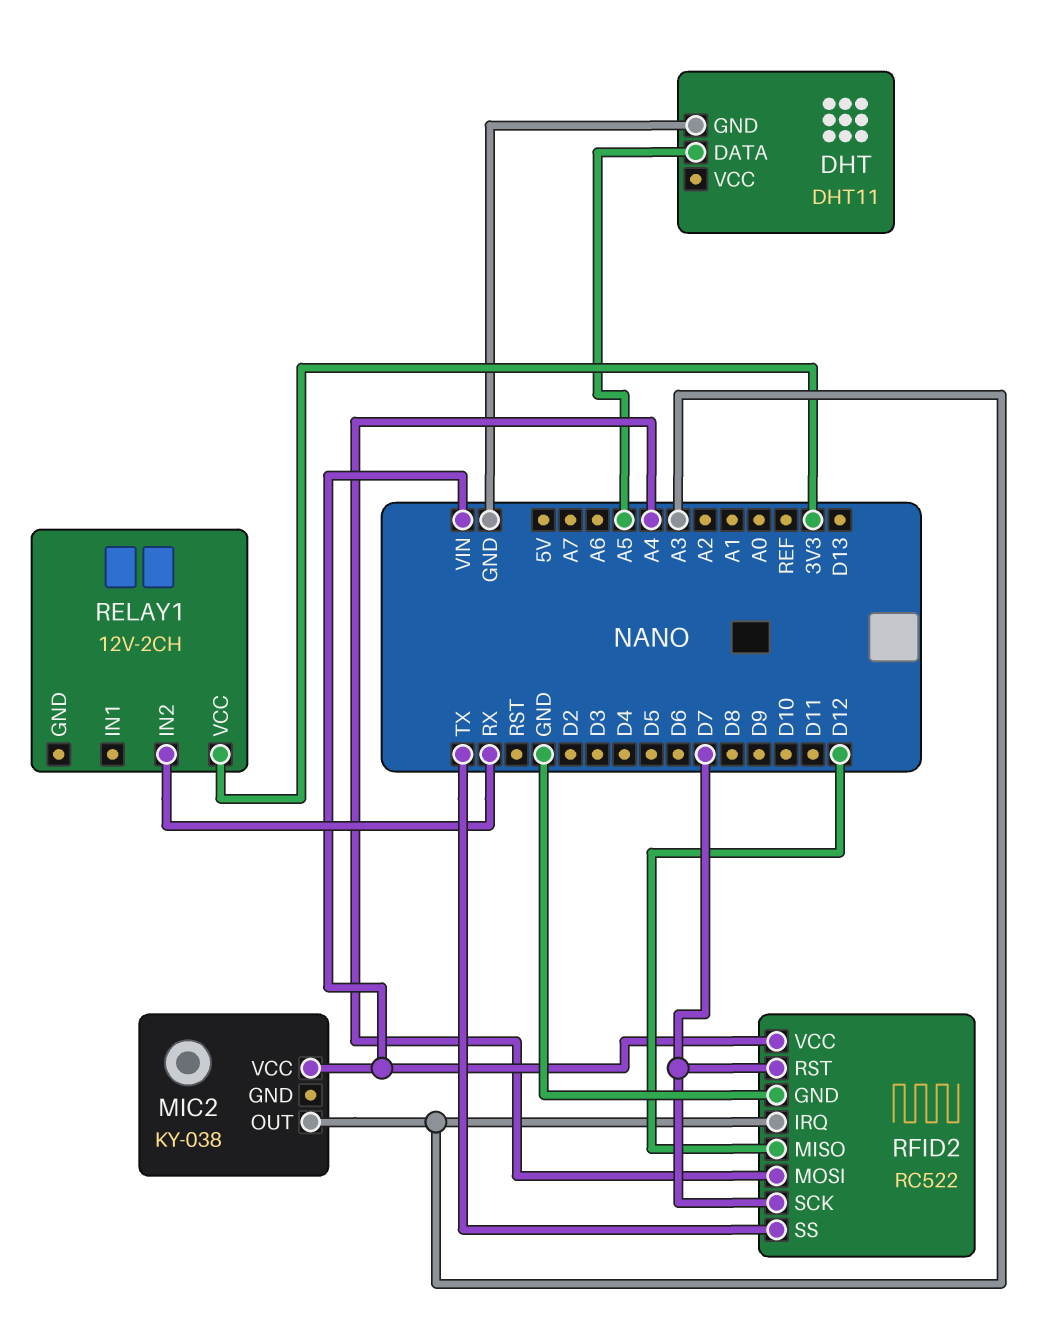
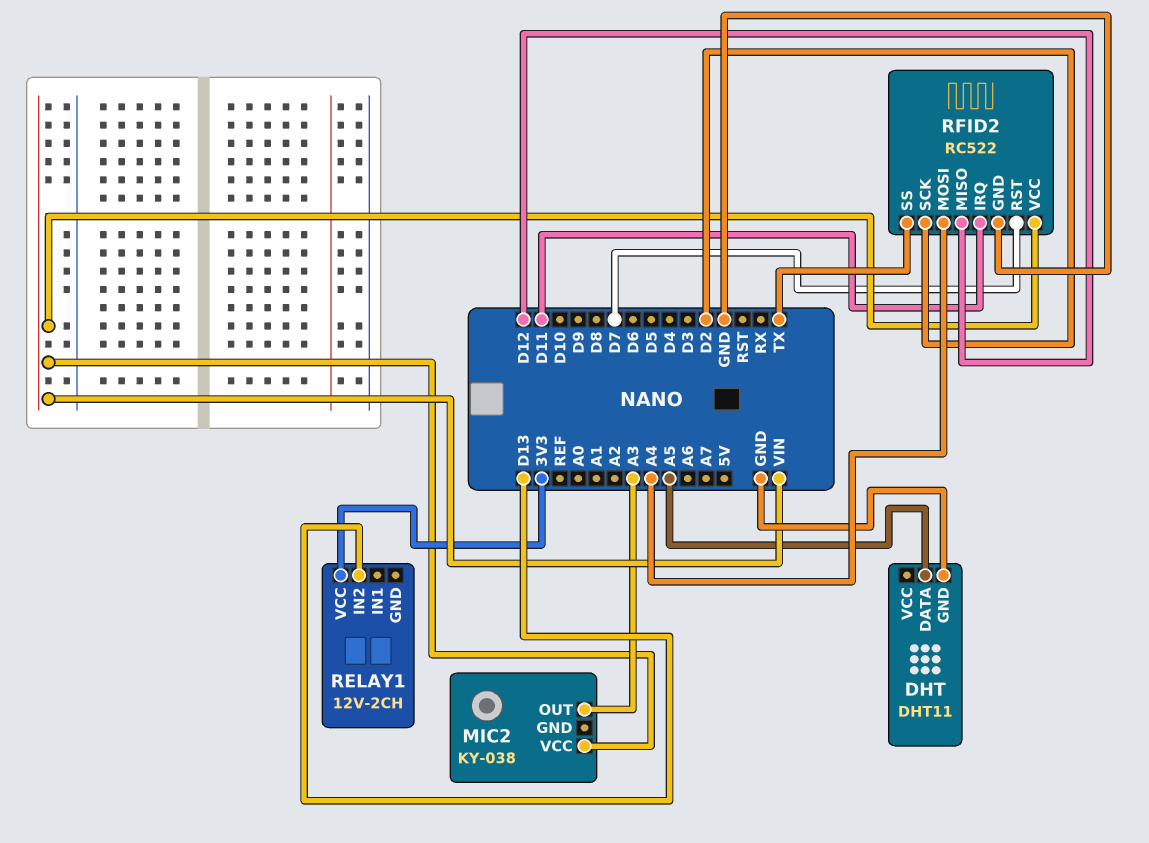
RELAY1 pin IN2: RX -> D13
RFID2 pin IRQ: A3 -> D11
RFID2 pin SCK: D7 -> D2

